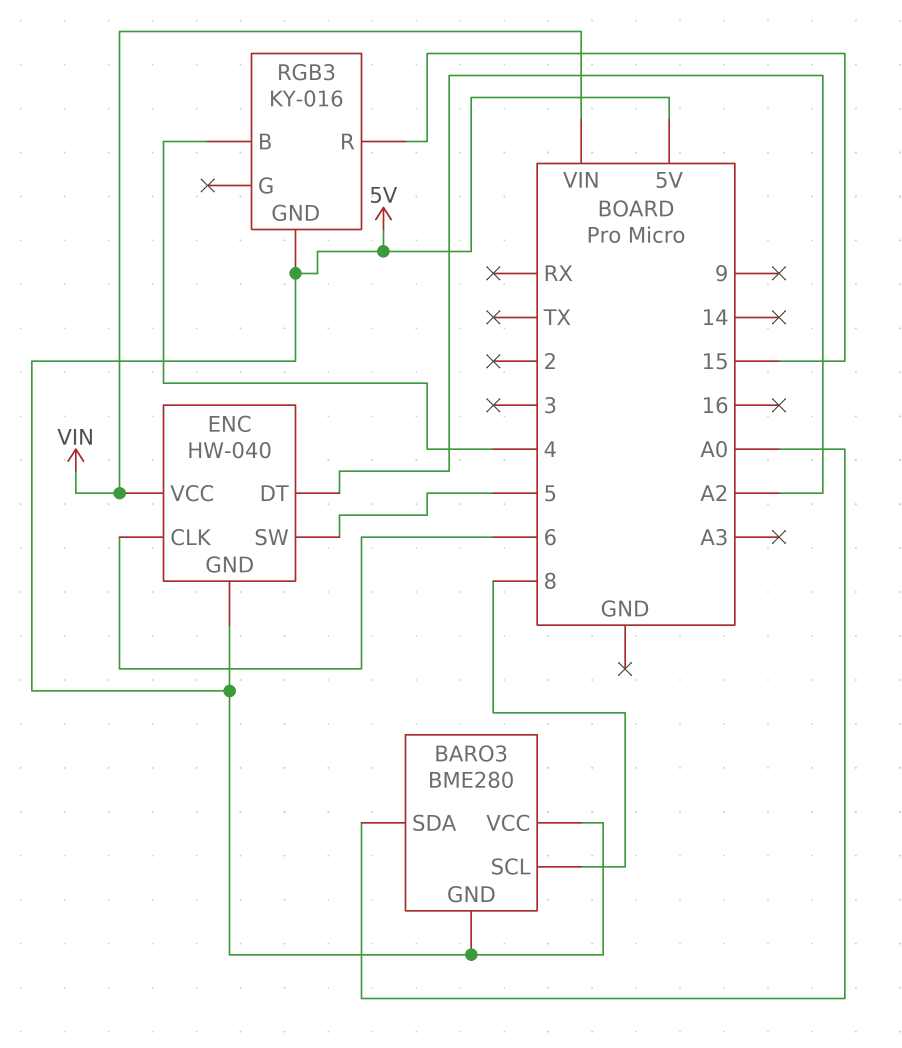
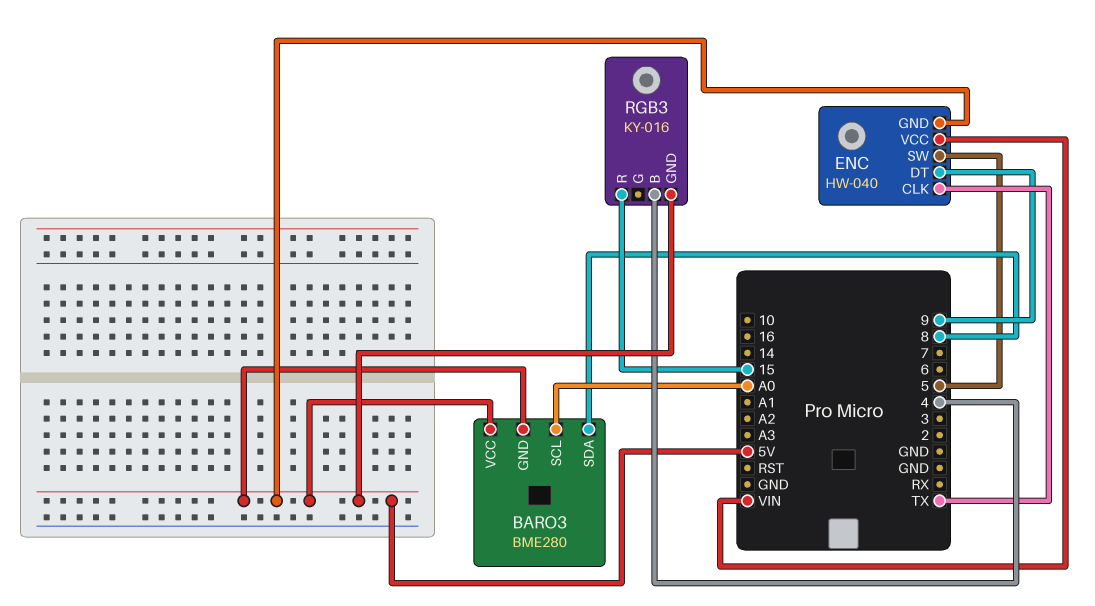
BARO3 pin SCL: 8 -> A0
BARO3 pin SDA: A0 -> 8
ENC pin CLK: 6 -> TX
ENC pin DT: A2 -> 9

